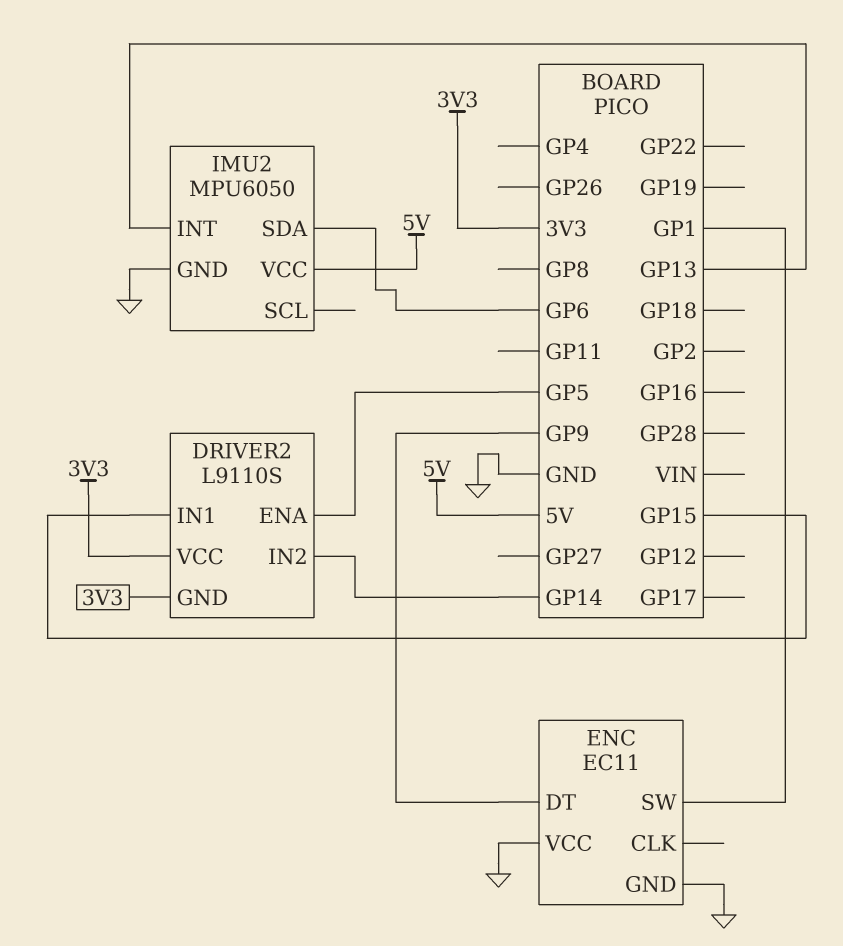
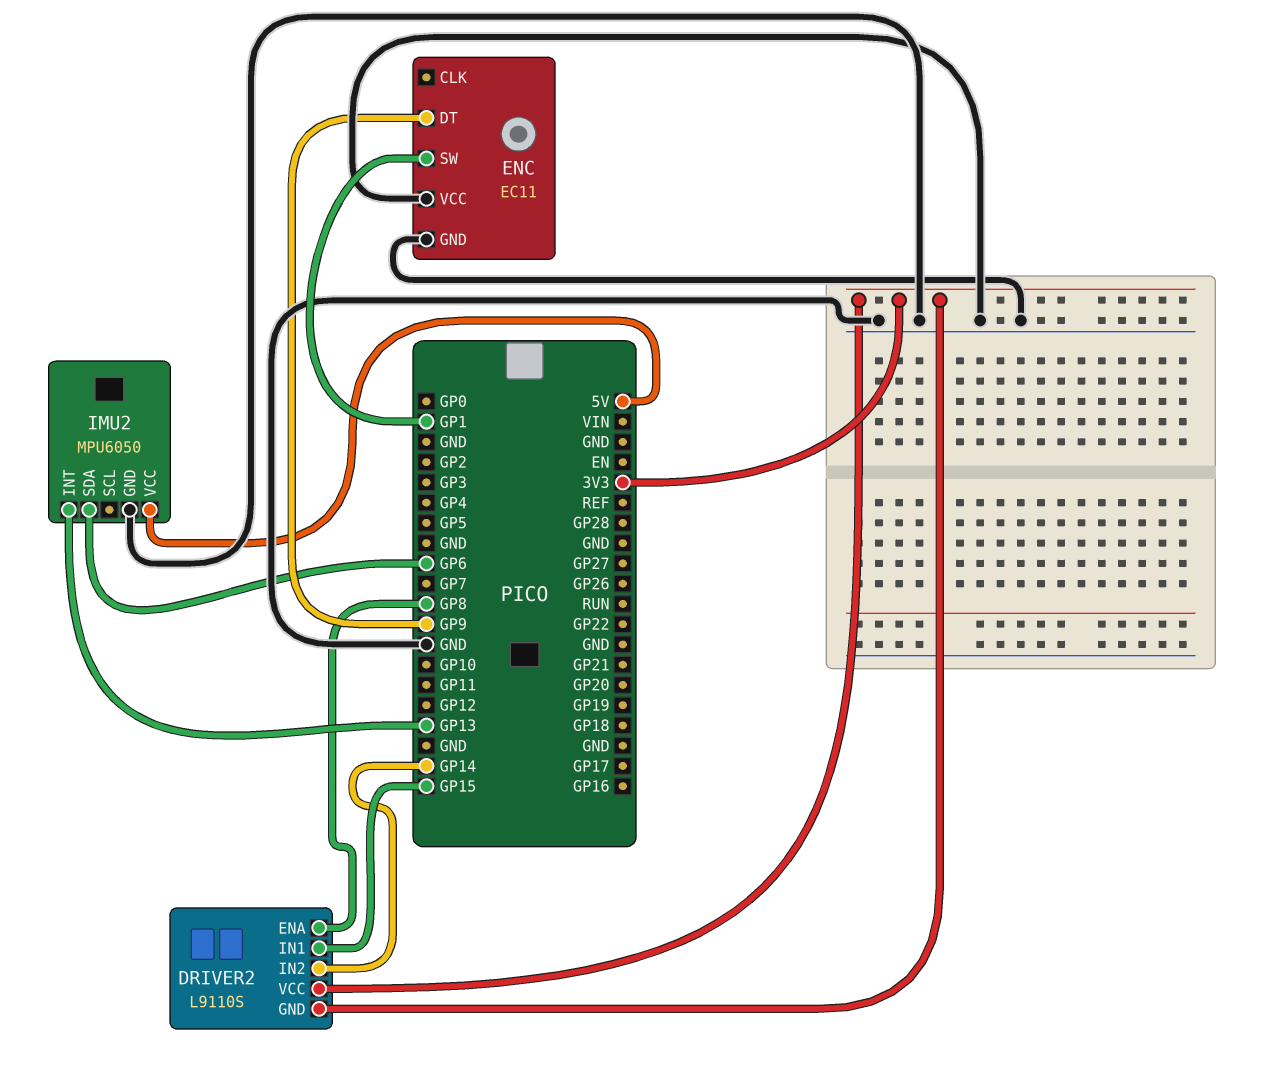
DRIVER2 pin ENA: GP5 -> GP8

